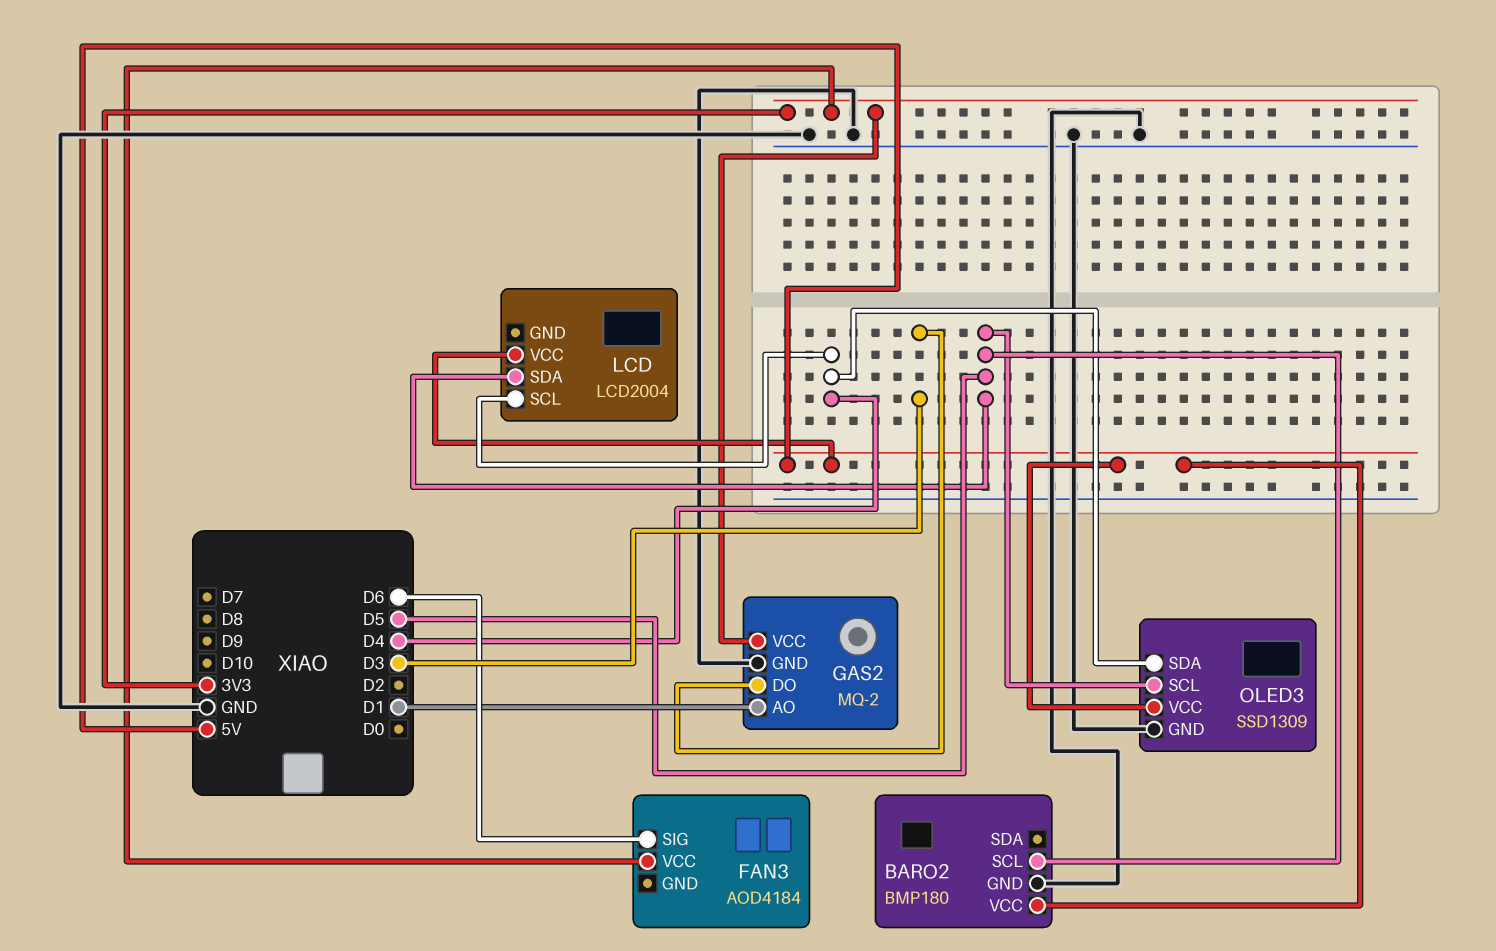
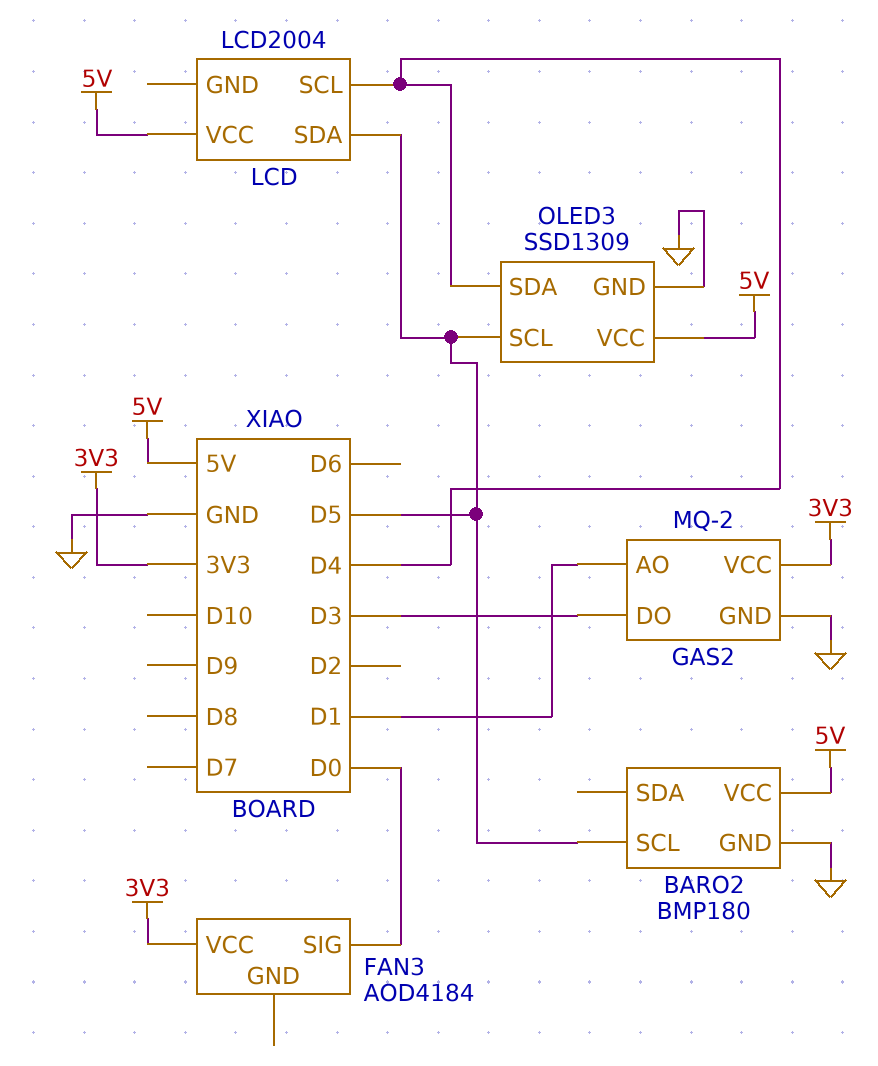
FAN3 pin SIG: D6 -> D0

